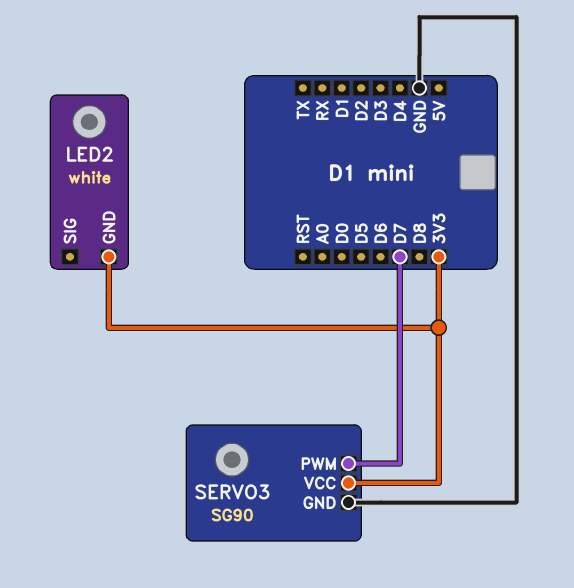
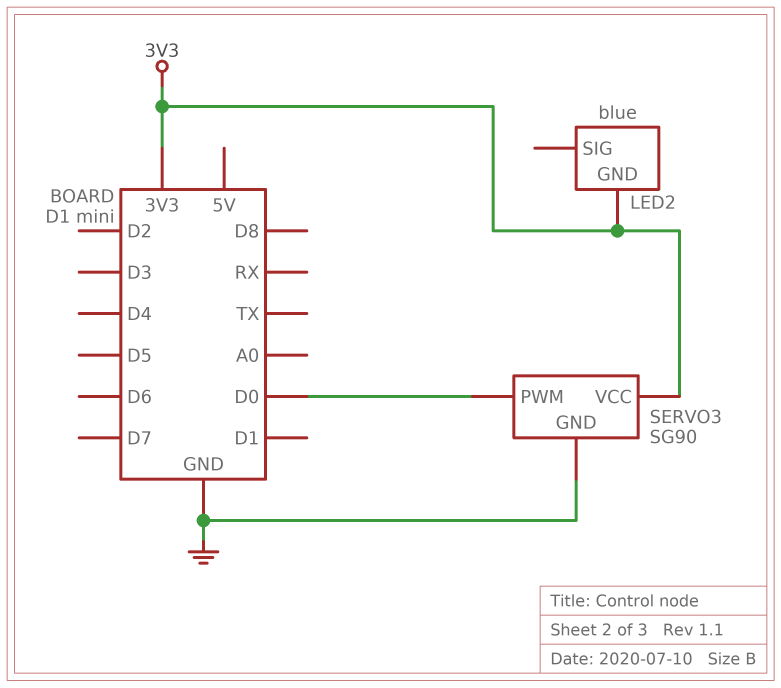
LED2: white -> blue
SERVO3 pin PWM: D7 -> D0

